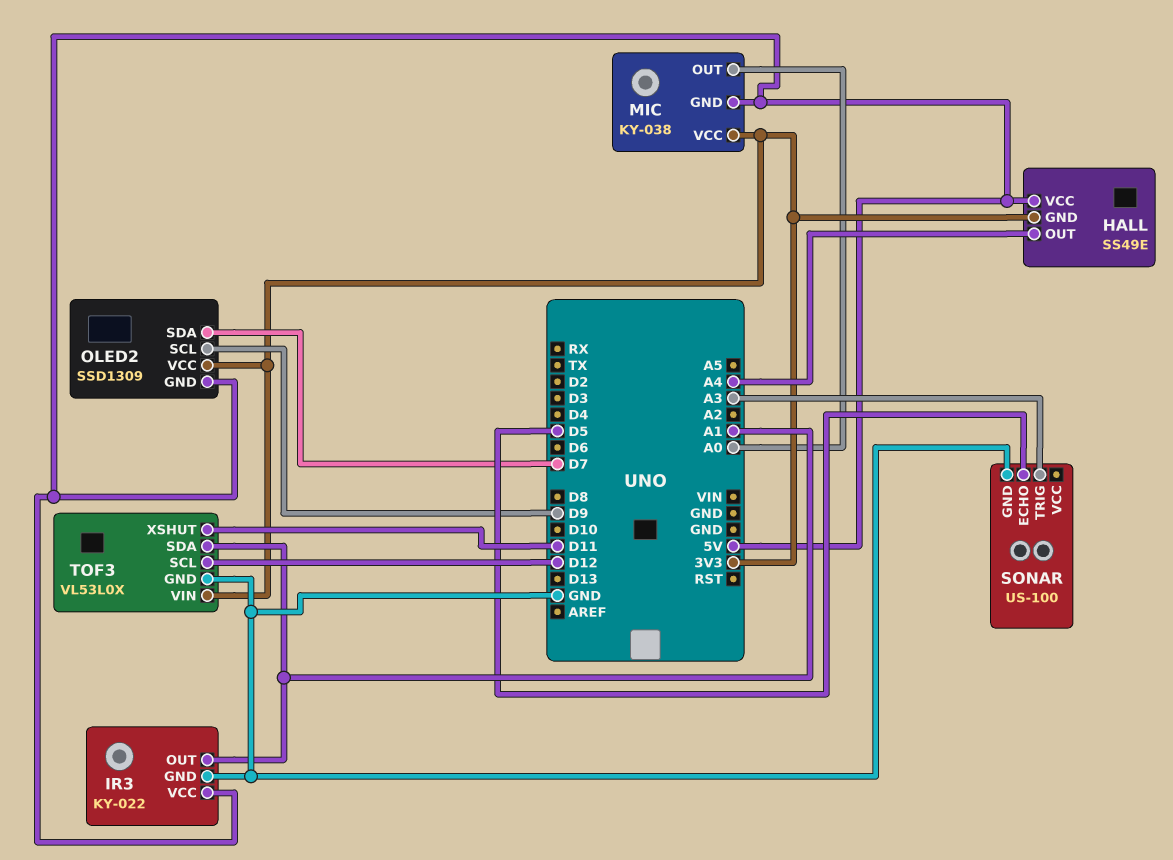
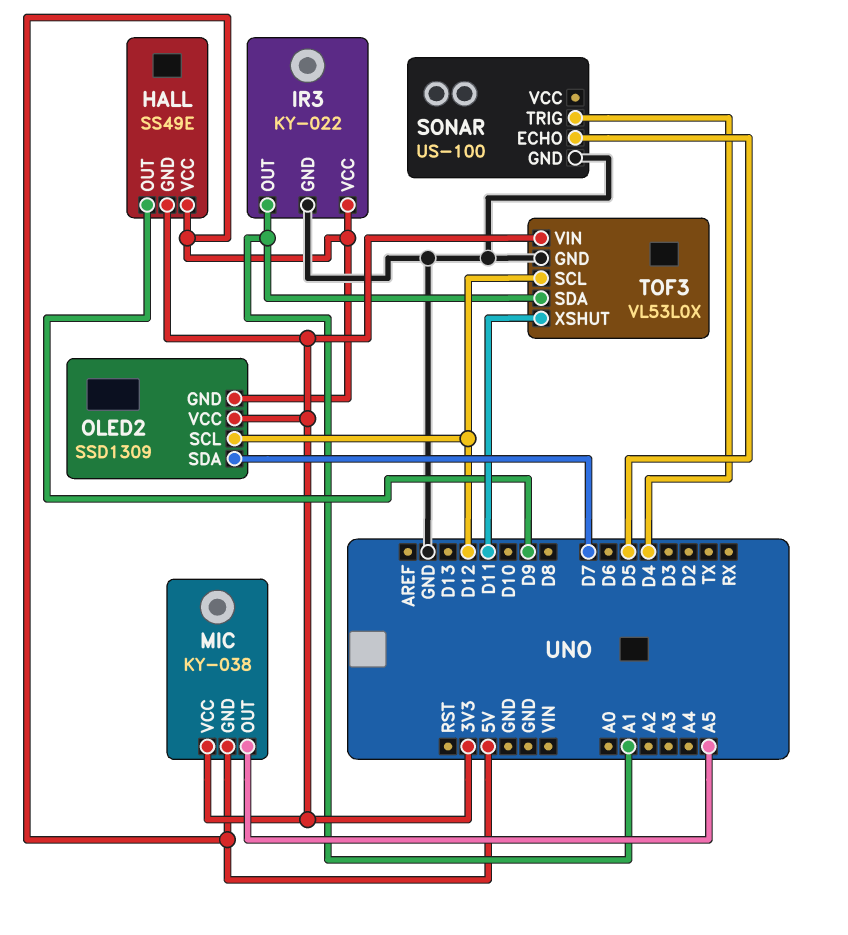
HALL pin OUT: A4 -> D9
MIC pin OUT: A0 -> A5
OLED2 pin SCL: D9 -> D12
SONAR pin TRIG: A3 -> D4

